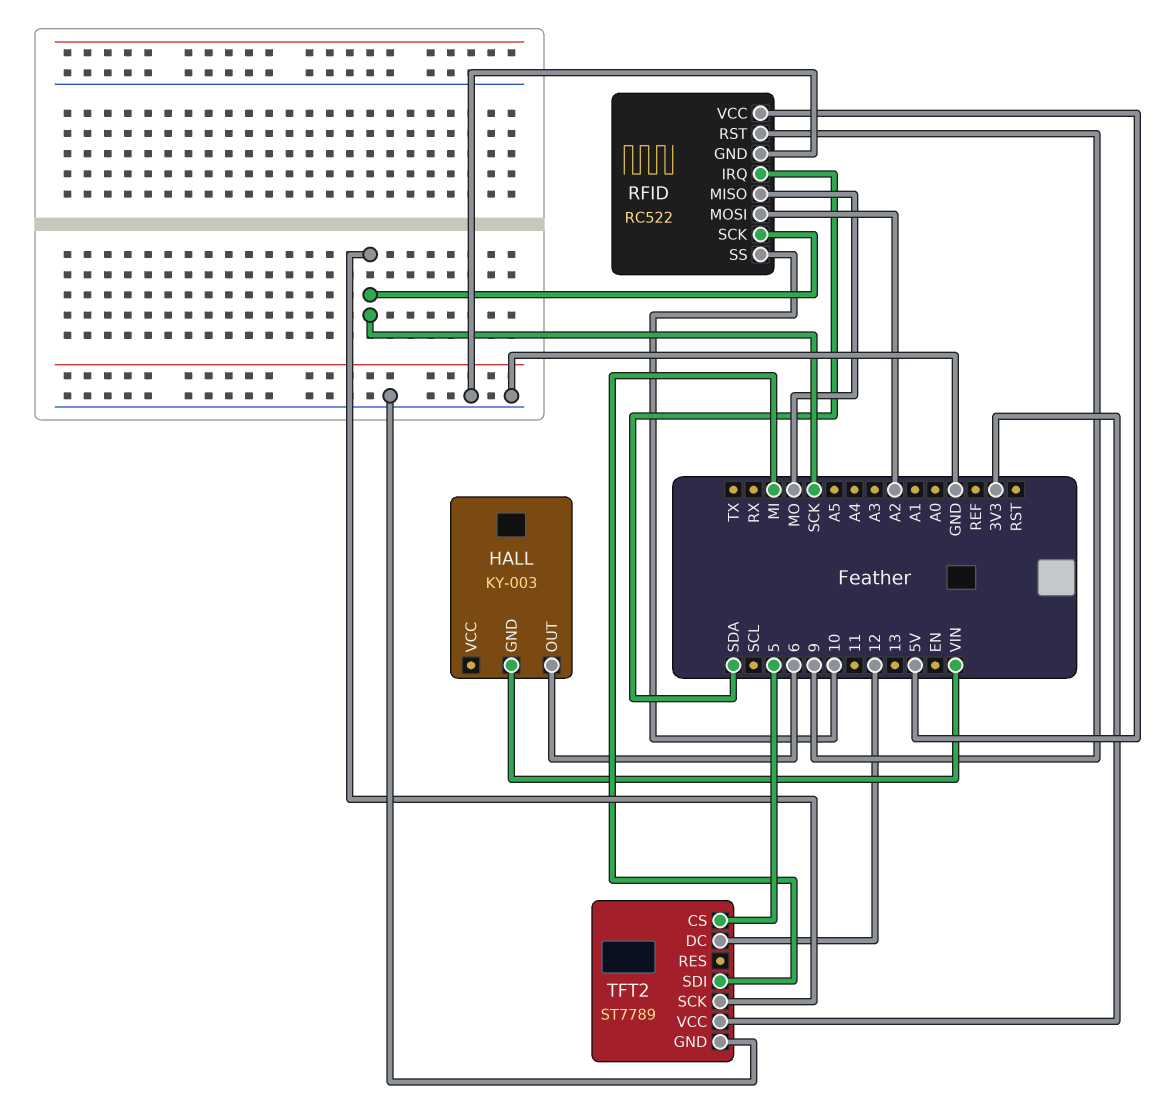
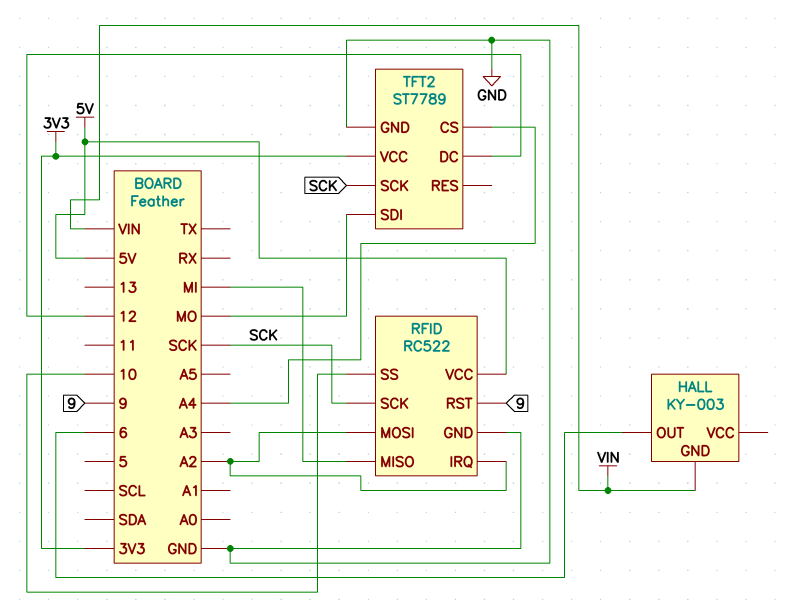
RFID pin IRQ: SDA -> A2
RFID pin MISO: MO -> MI
TFT2 pin CS: 5 -> A4
TFT2 pin SDI: MI -> MO

